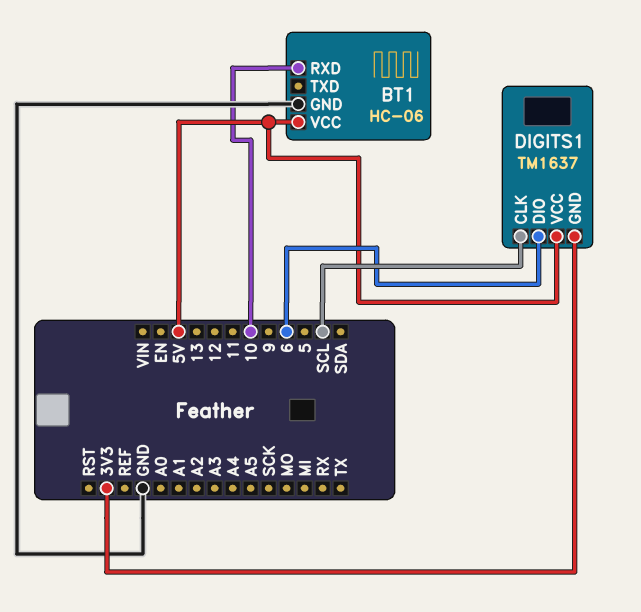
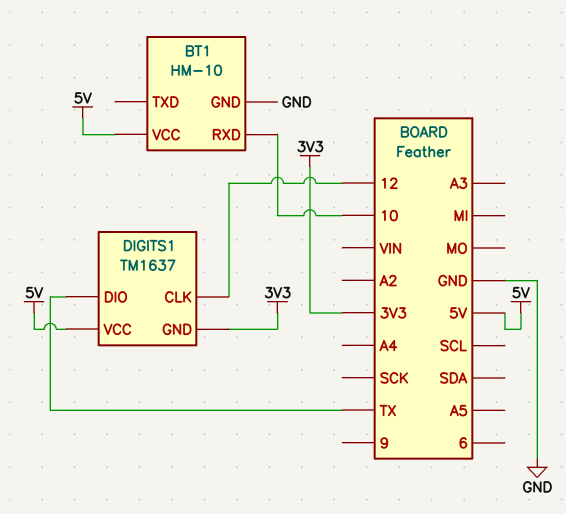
BT1: HC-06 -> HM-10
DIGITS1 pin CLK: SCL -> 12
DIGITS1 pin DIO: 6 -> TX

